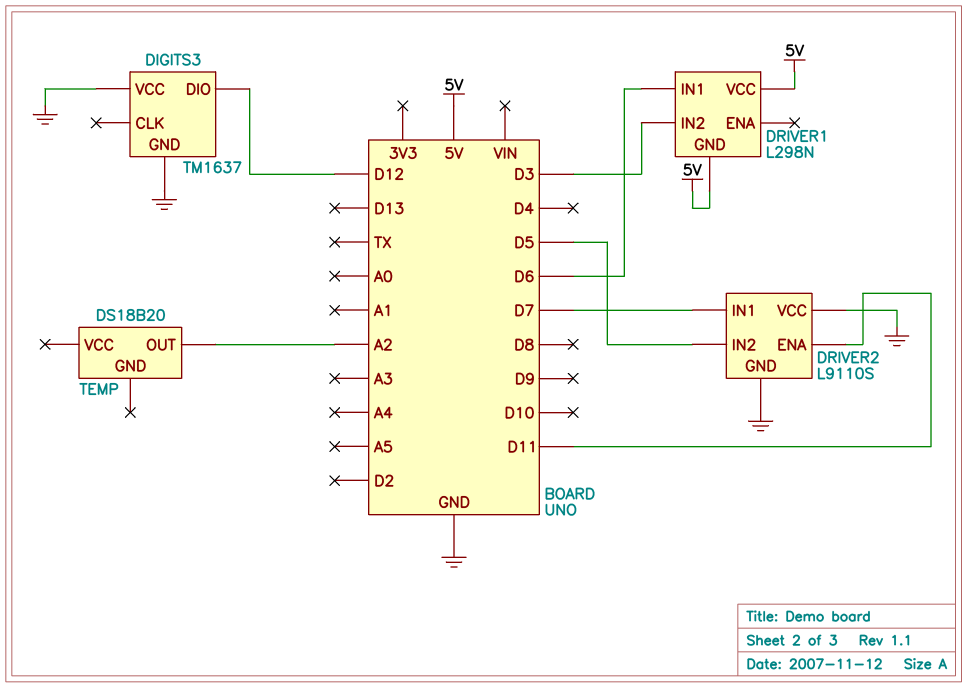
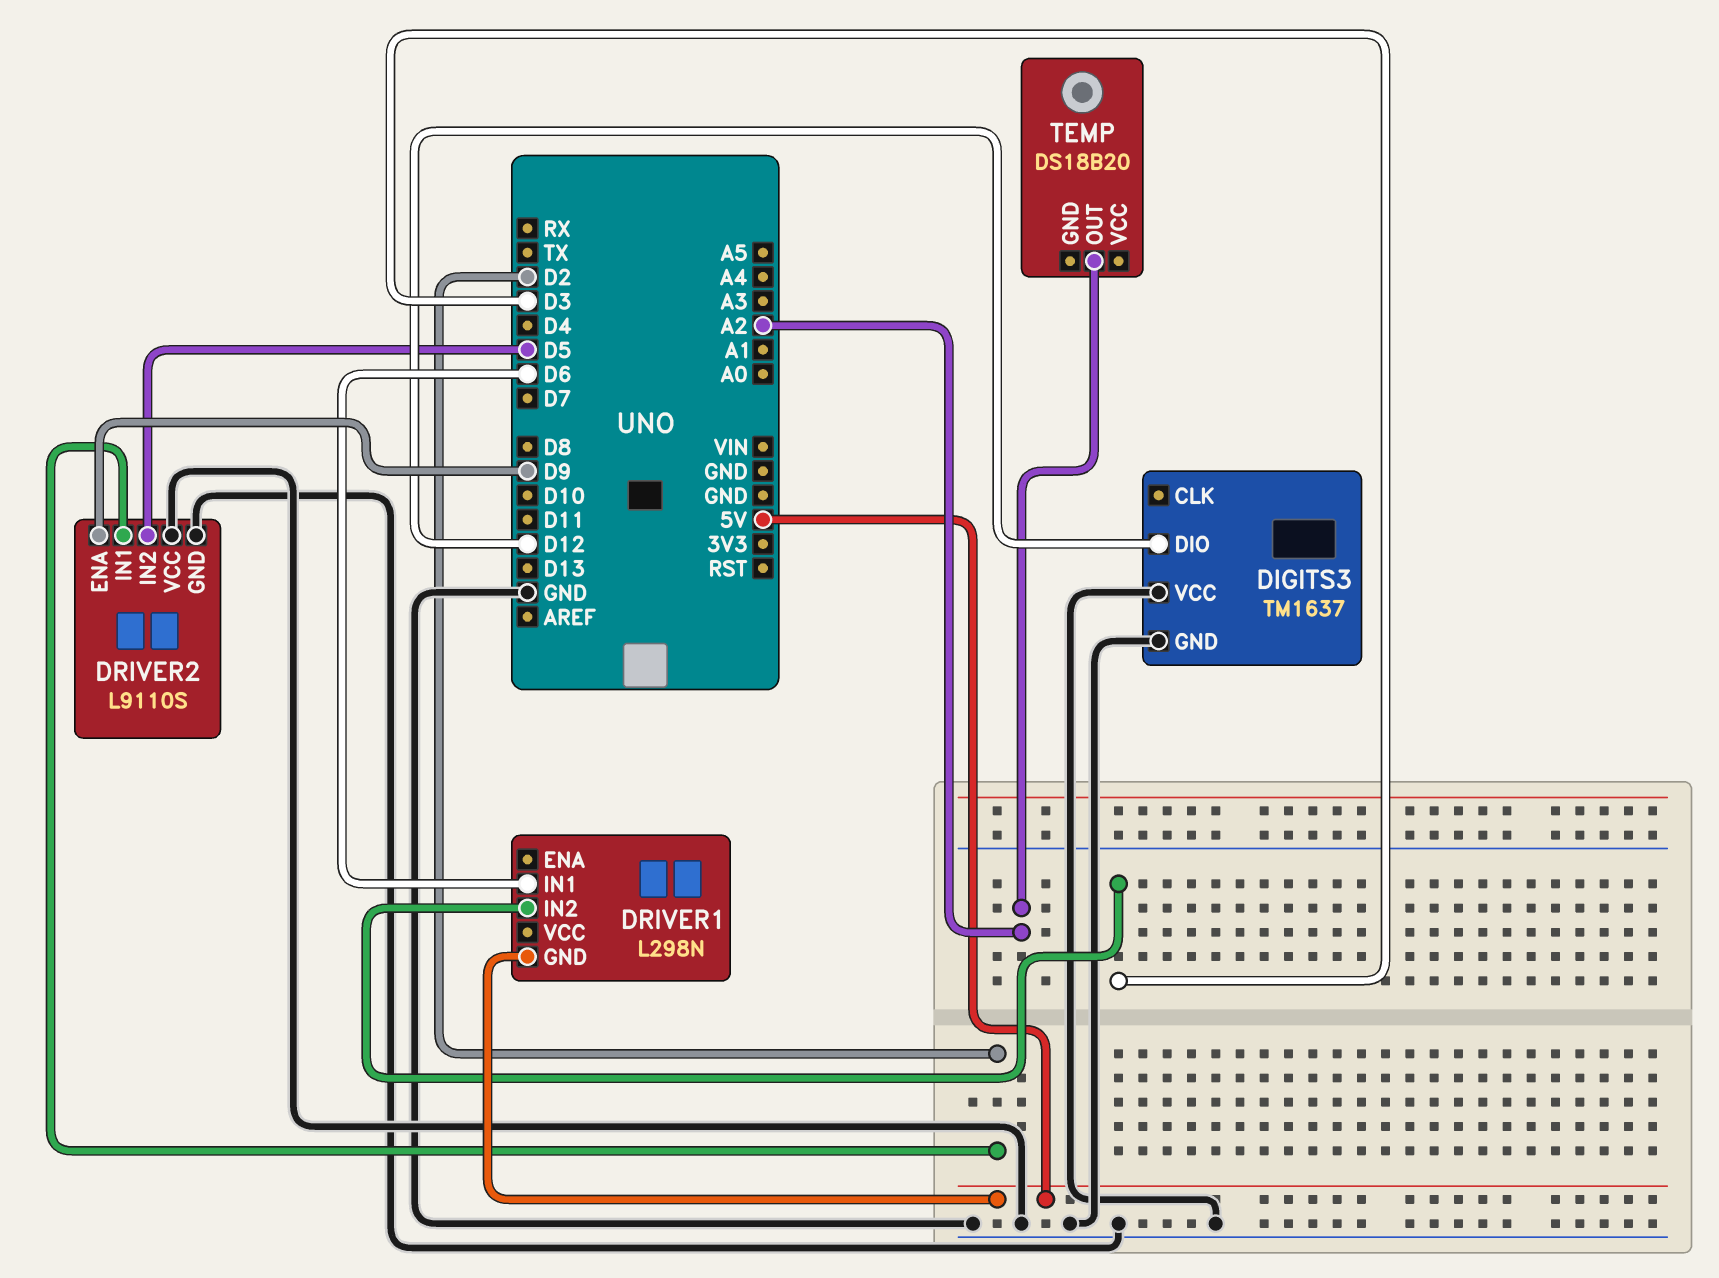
DRIVER1 pin VCC: 5V -> none
DRIVER2 pin ENA: D11 -> D9
DRIVER2 pin IN1: D7 -> D2

